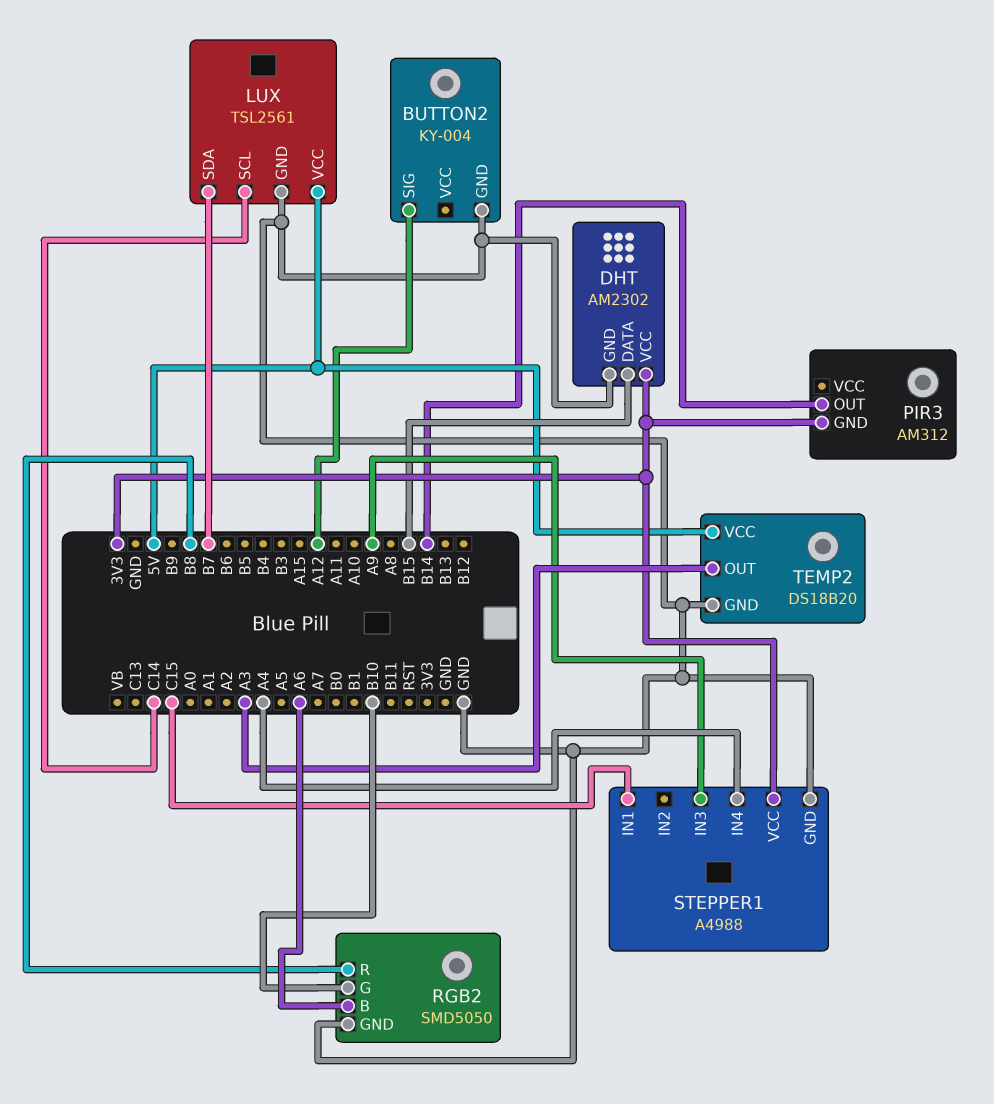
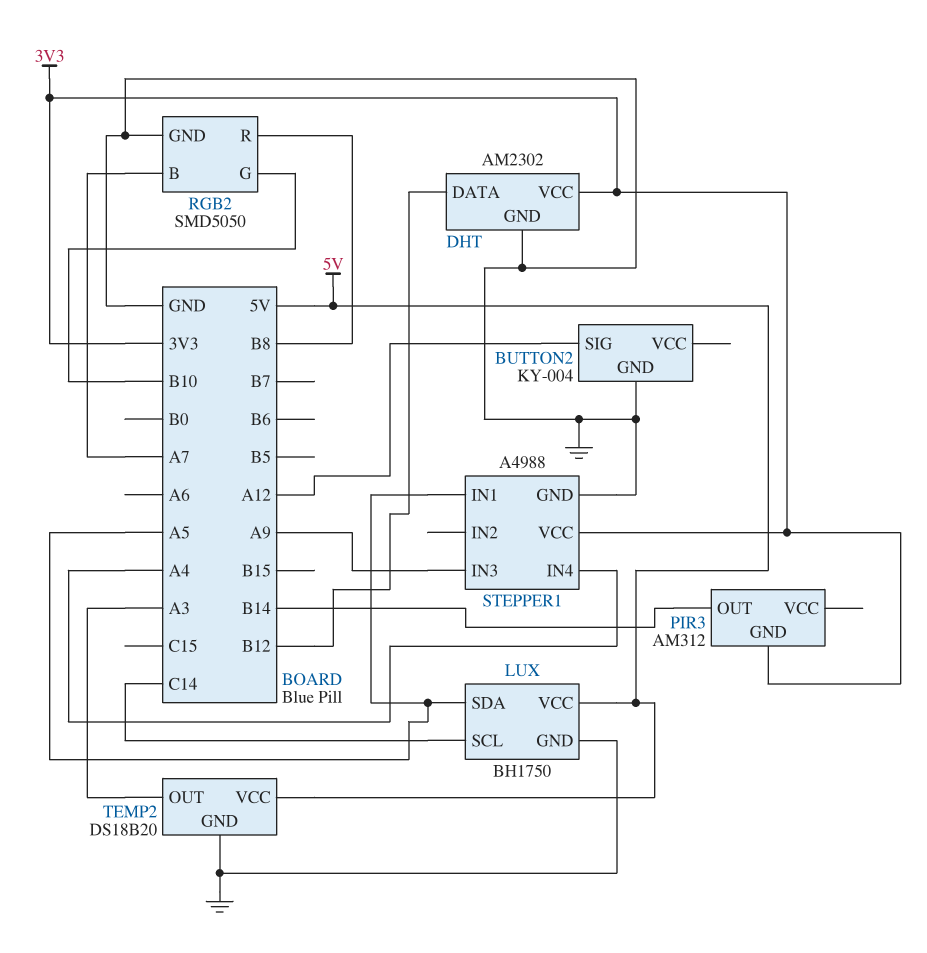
DHT pin DATA: B15 -> B12
LUX: TSL2561 -> BH1750
LUX pin SDA: B7 -> A5
RGB2 pin B: A6 -> A7
STEPPER1 pin IN1: C15 -> A5

